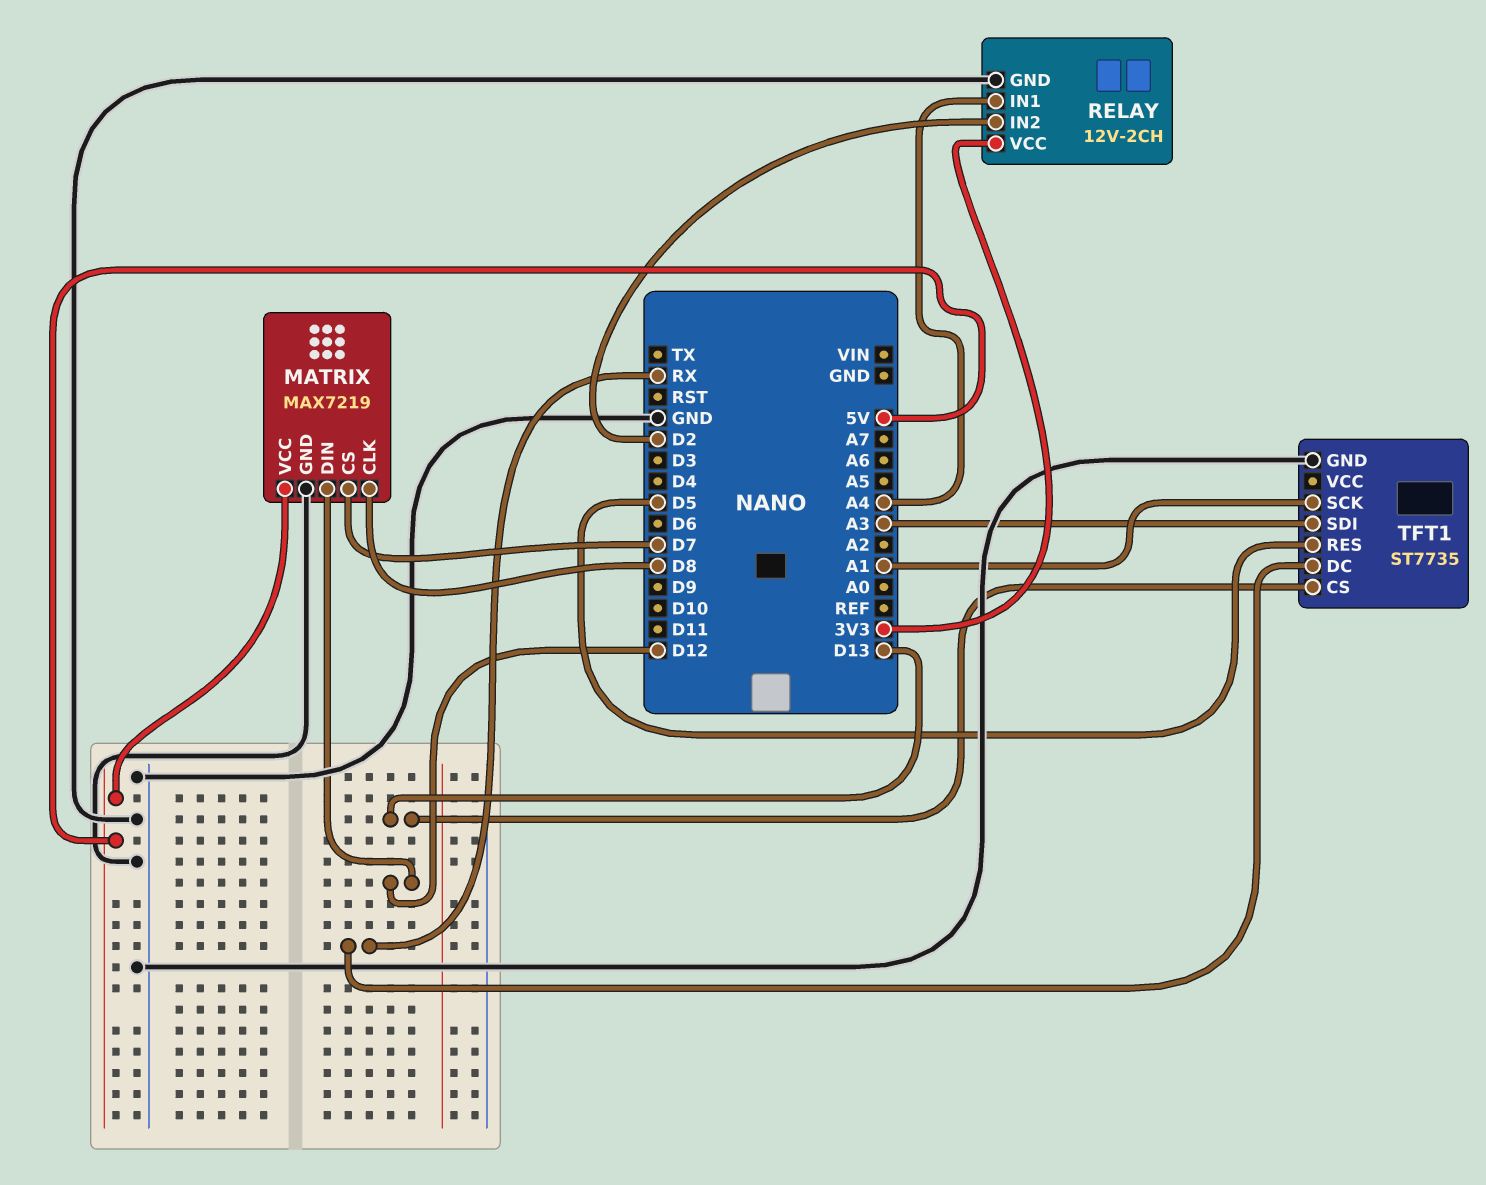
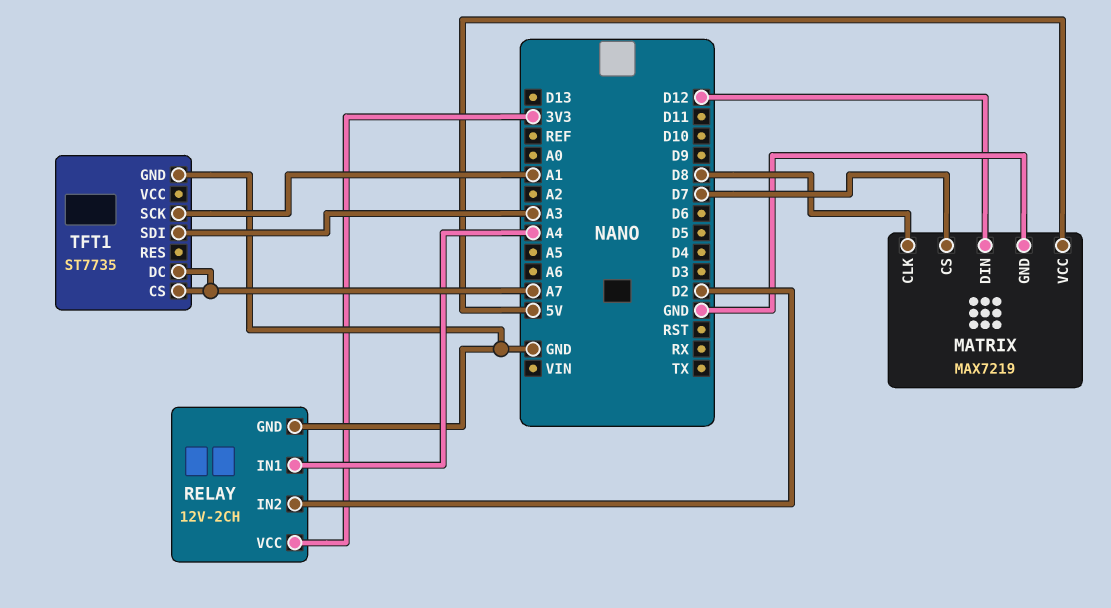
TFT1 pin CS: D13 -> A7
TFT1 pin DC: RX -> A7
TFT1 pin RES: D5 -> none

